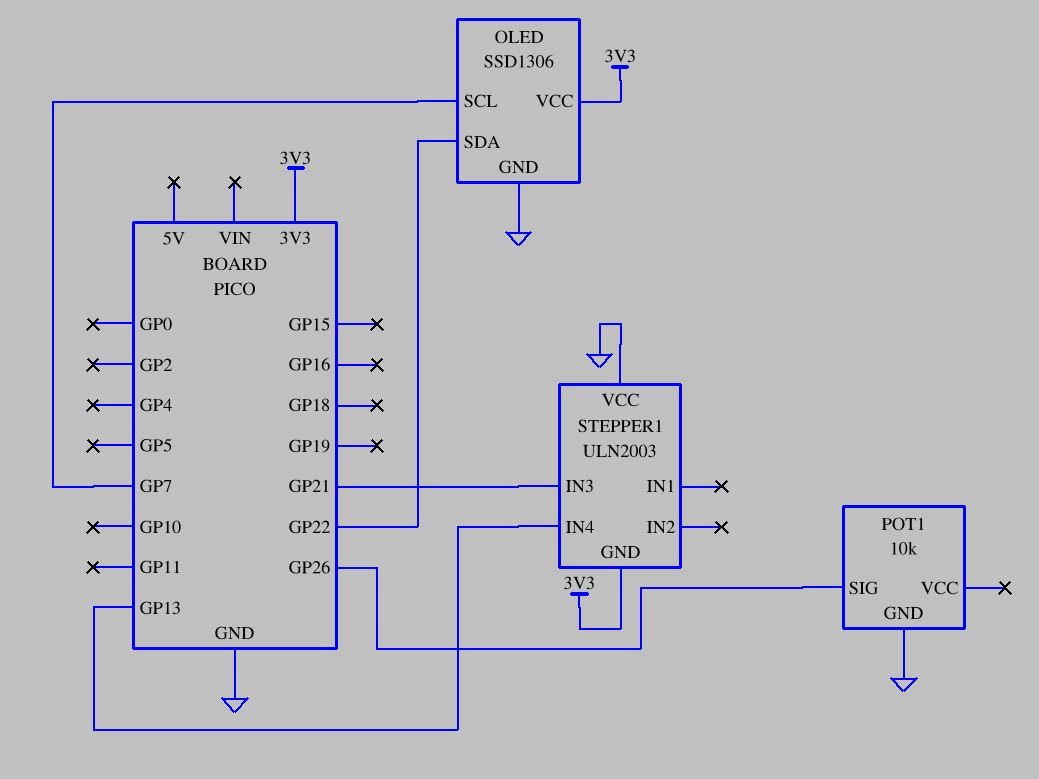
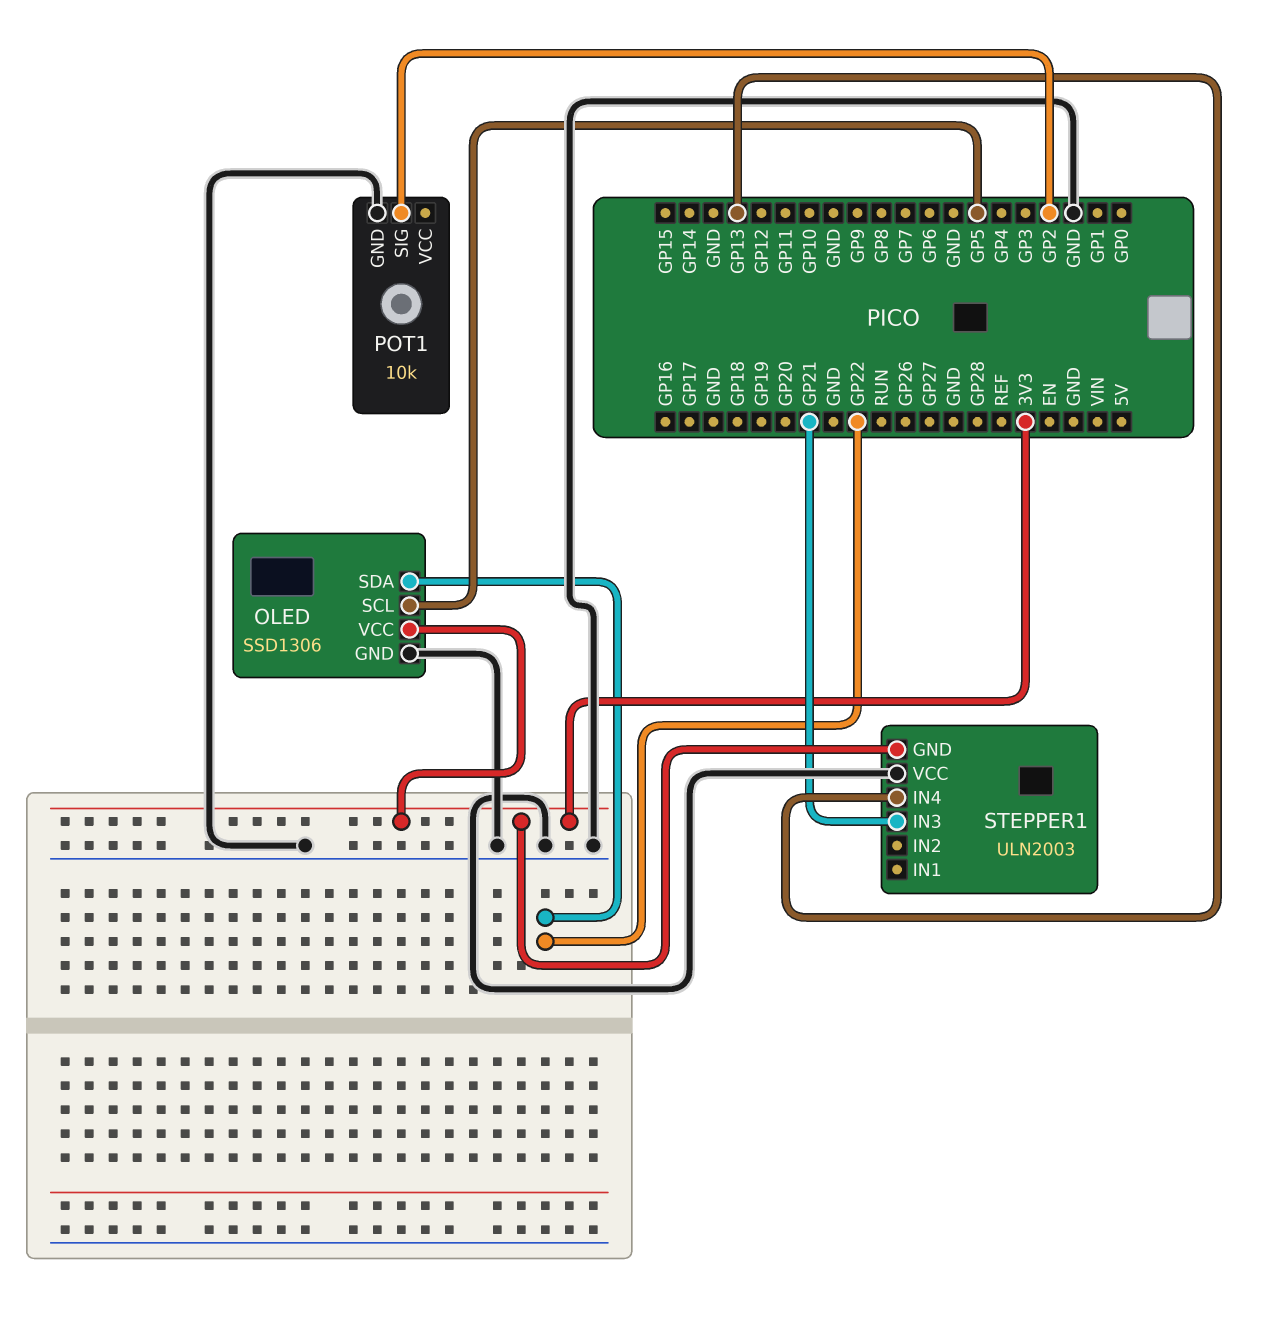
OLED pin SCL: GP7 -> GP5
POT1 pin SIG: GP26 -> GP2

